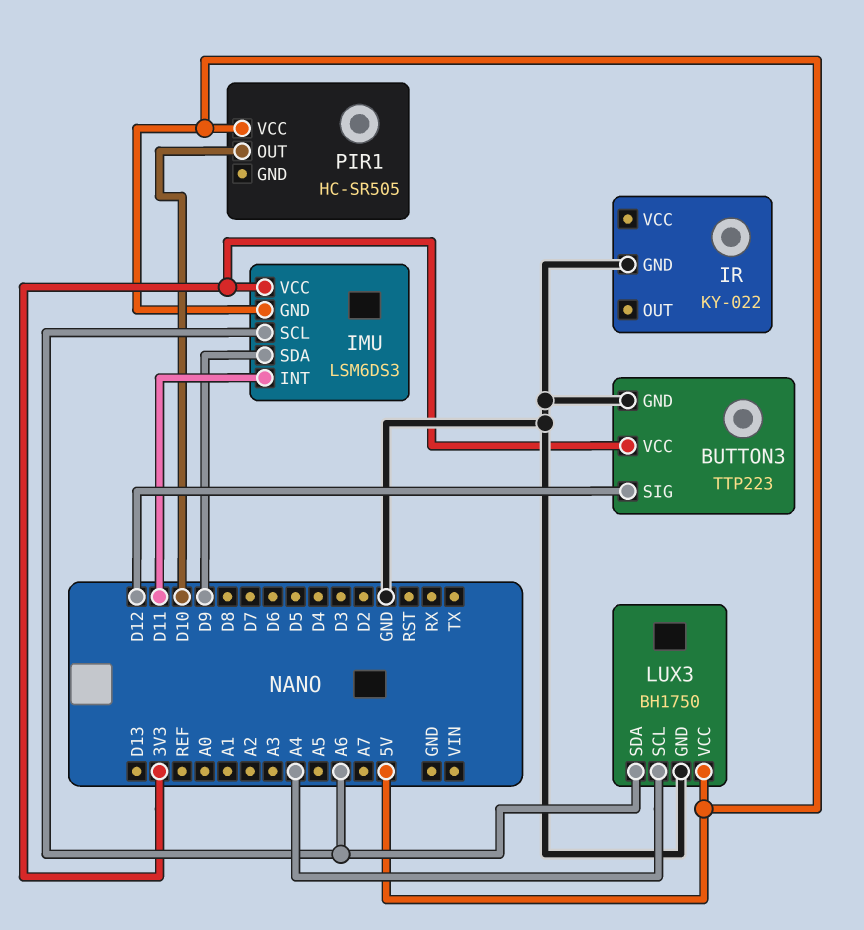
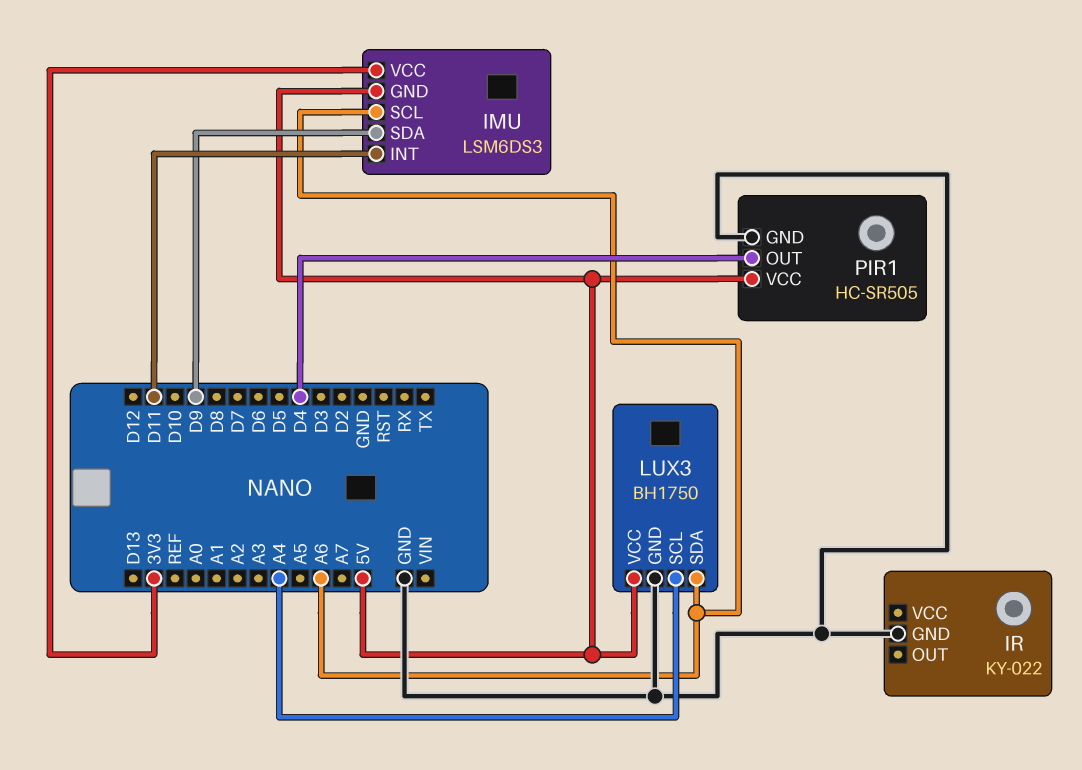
BUTTON3: TTP223 -> none
BUTTON3 pin GND: GND -> none
BUTTON3 pin SIG: D12 -> none
BUTTON3 pin VCC: 3V3 -> none
PIR1 pin GND: none -> GND
PIR1 pin OUT: D10 -> D4

